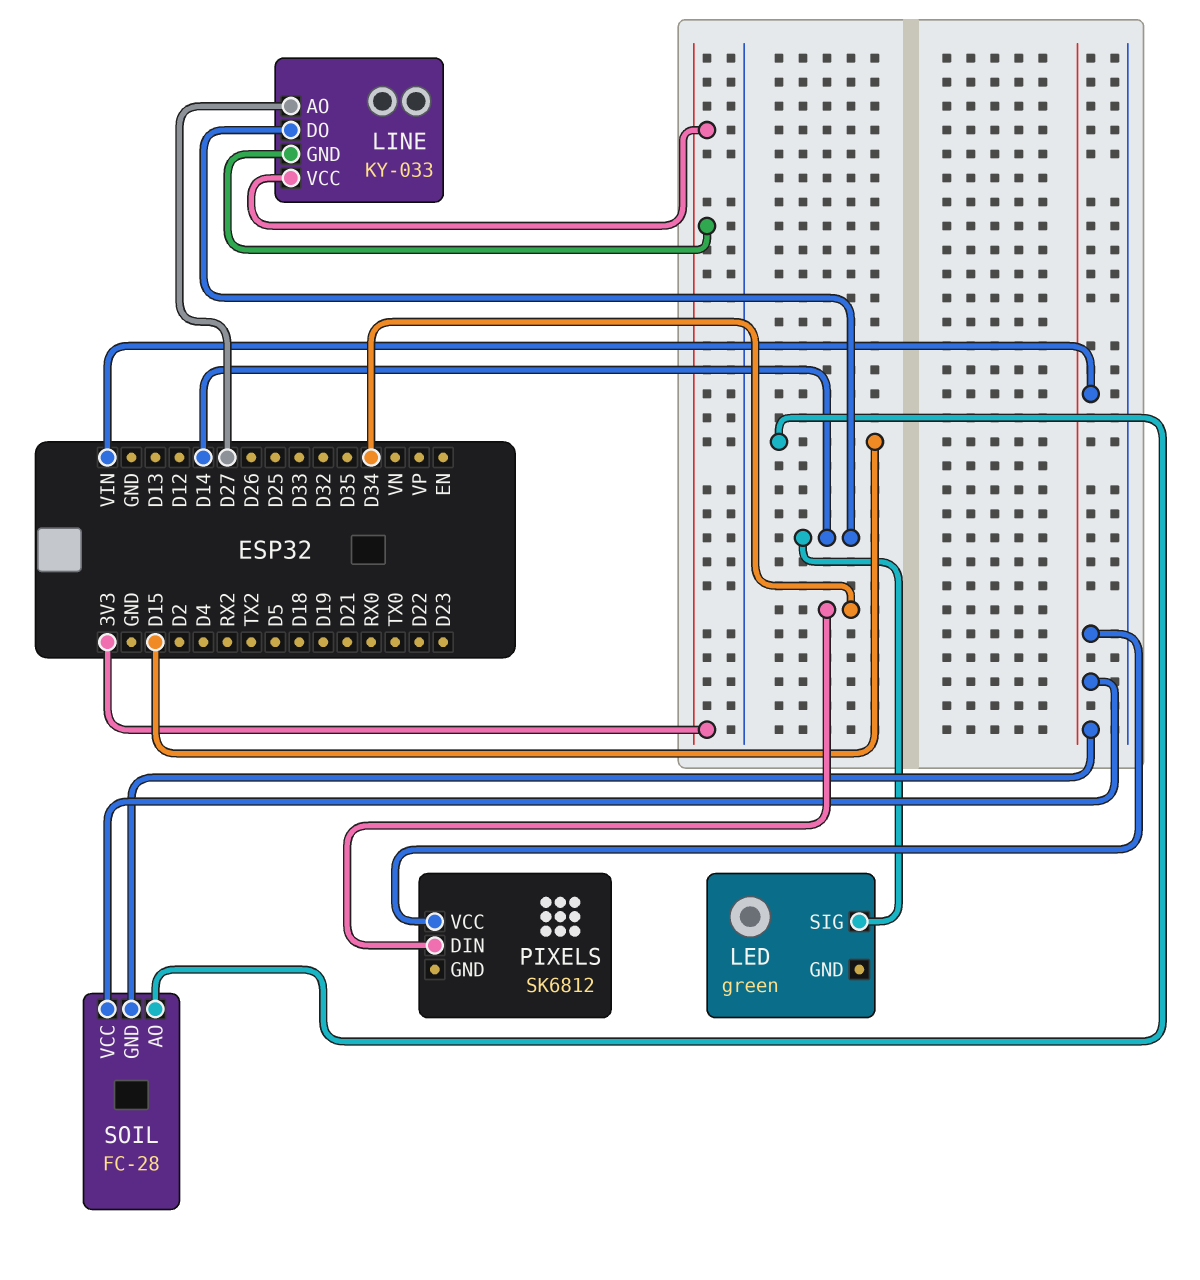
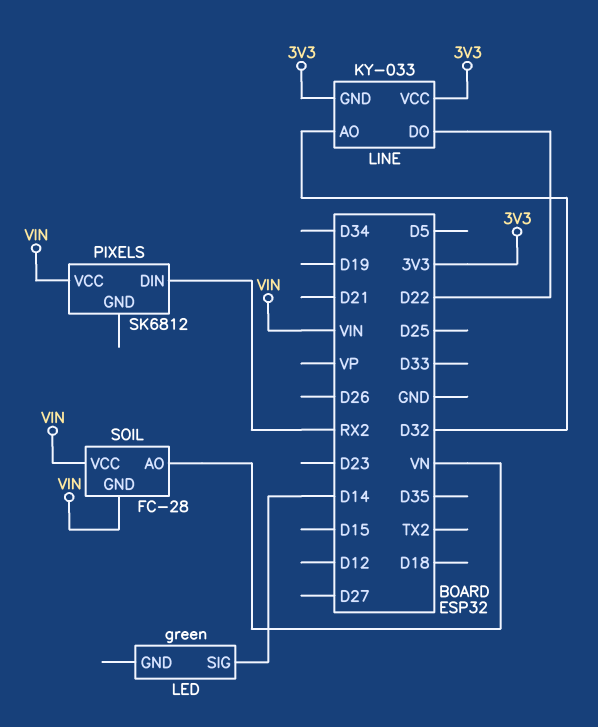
LINE pin AO: D27 -> D32
LINE pin DO: D14 -> D22
PIXELS pin DIN: D34 -> RX2
SOIL pin AO: D15 -> VN

